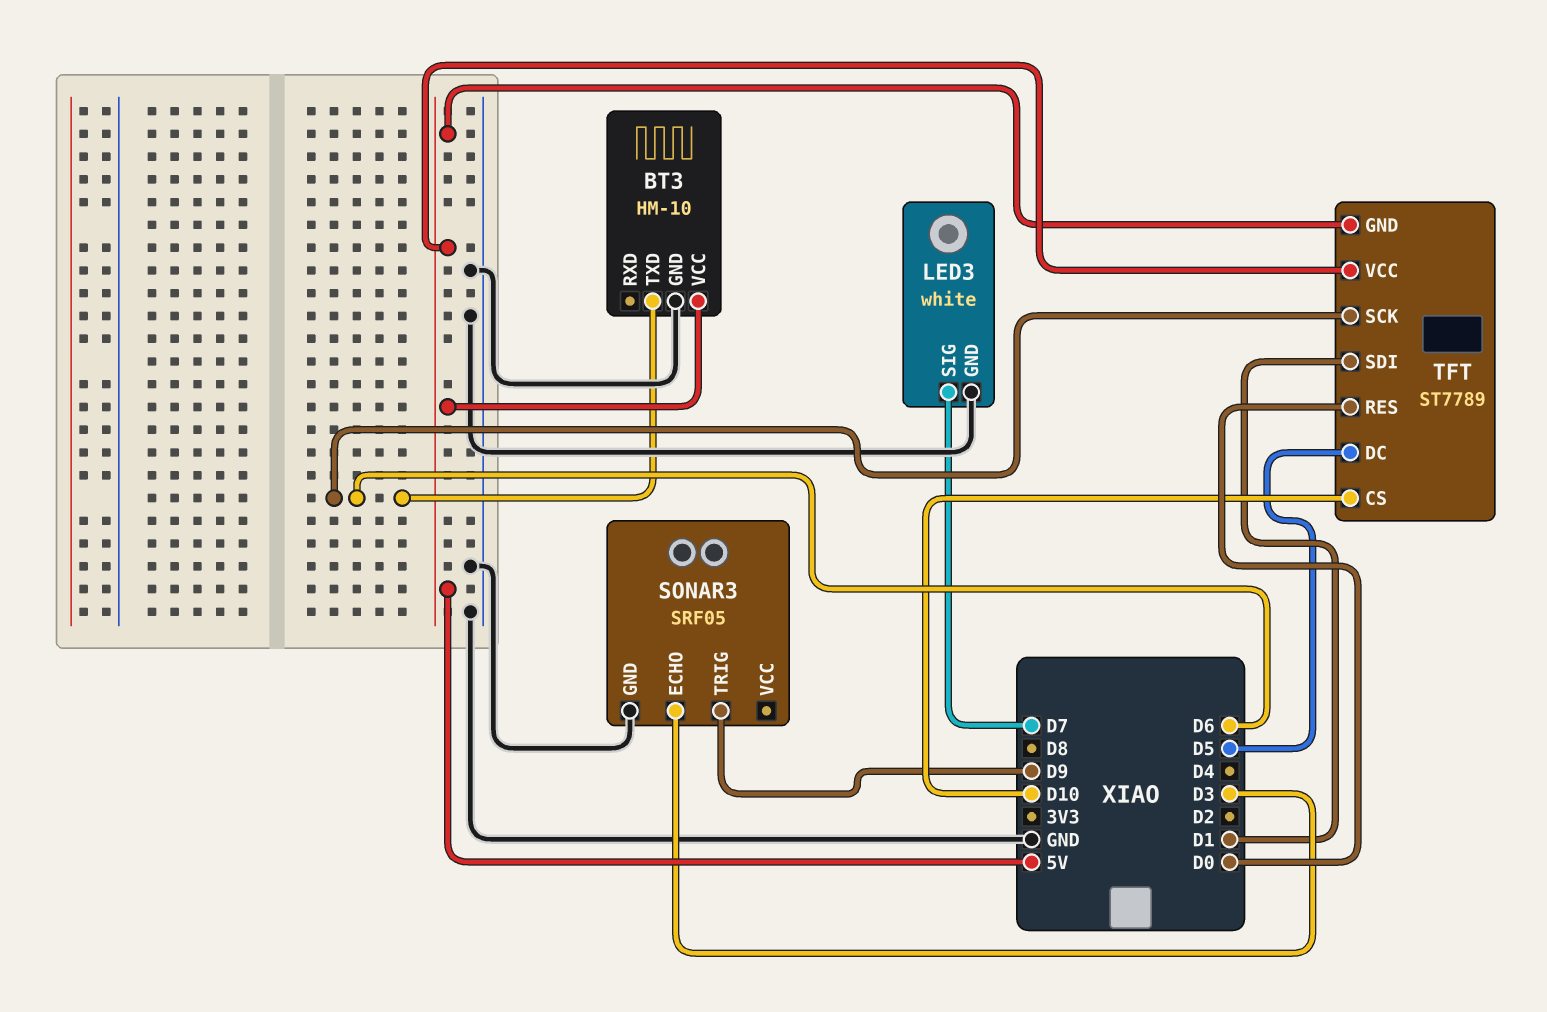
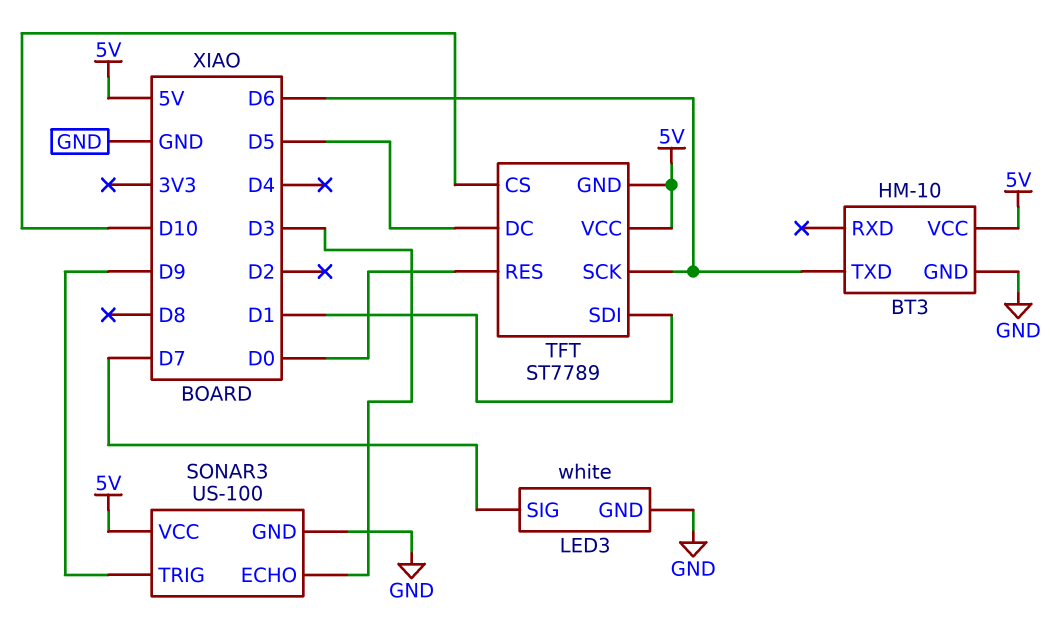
SONAR3: SRF05 -> US-100
SONAR3 pin VCC: none -> 5V

